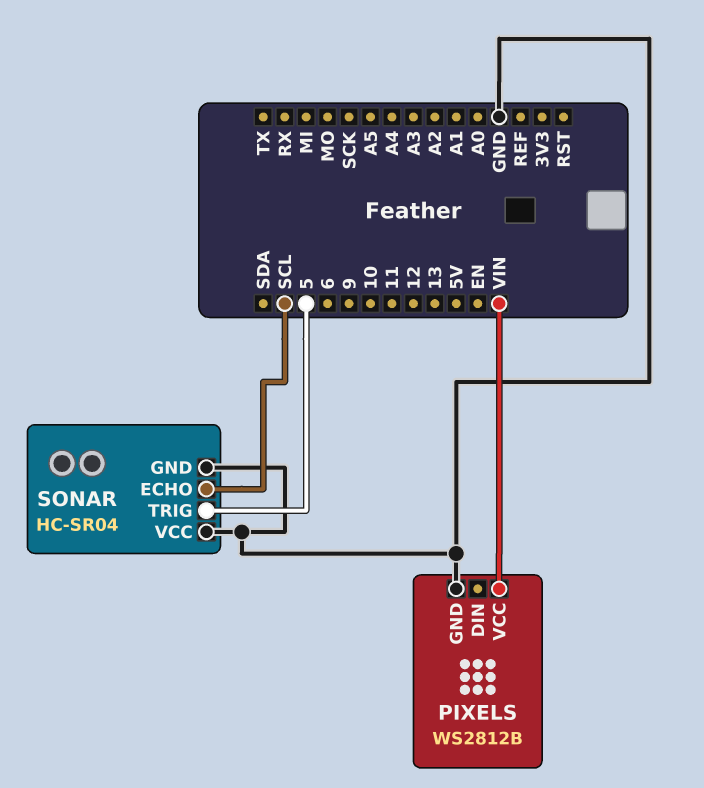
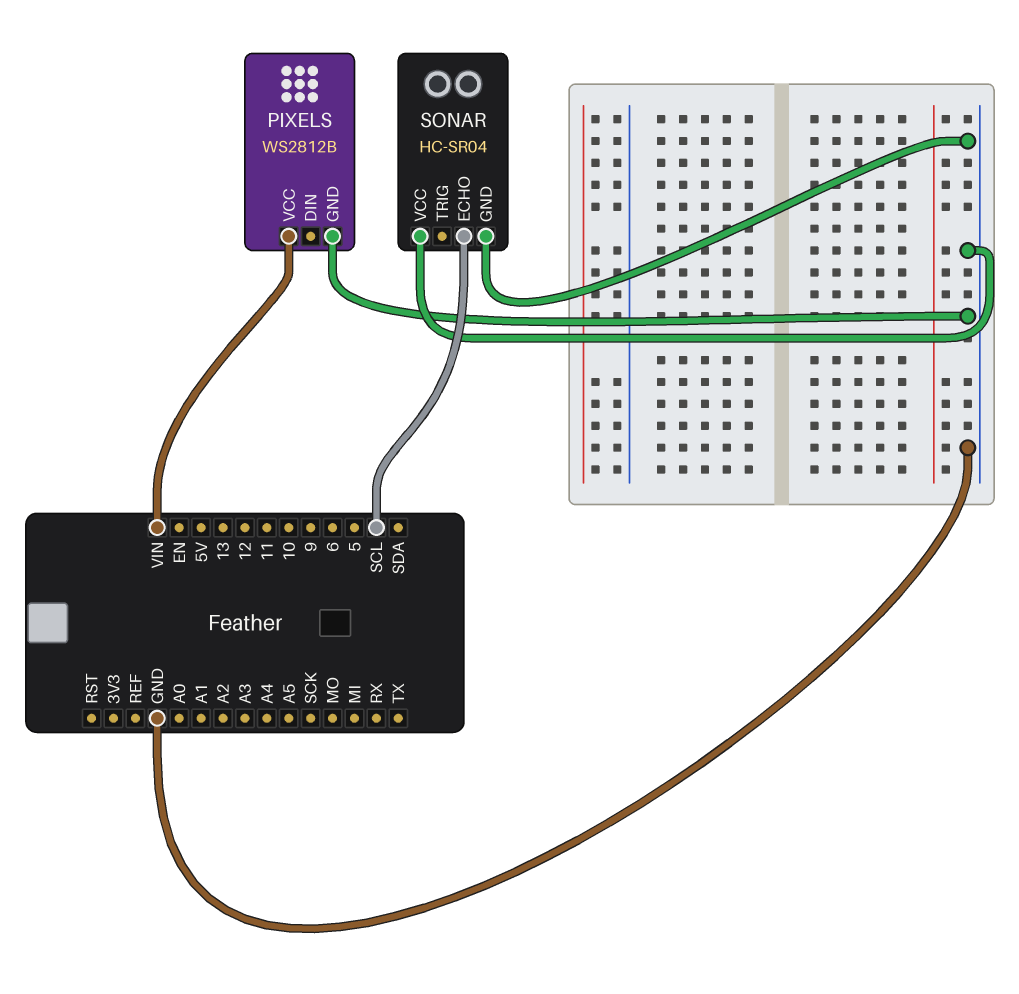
SONAR pin TRIG: 5 -> none

